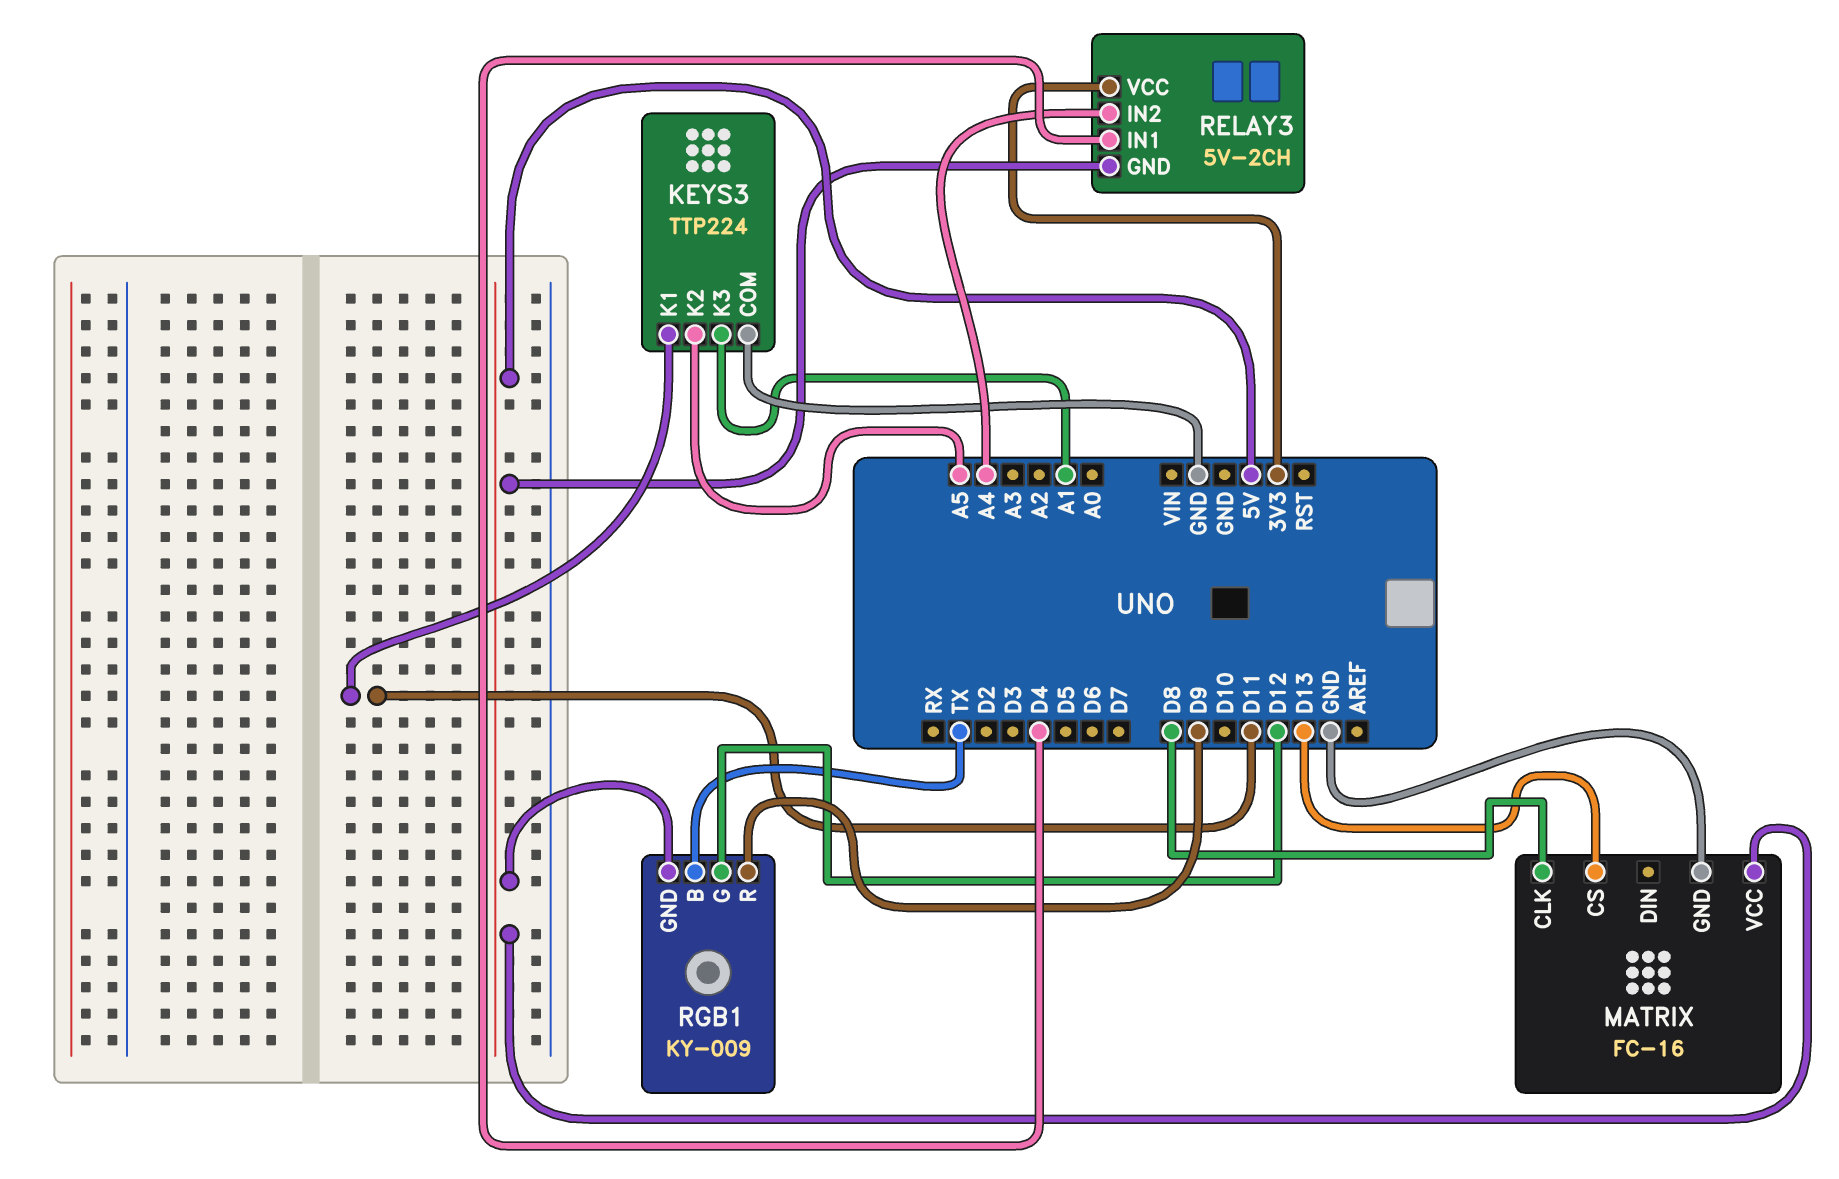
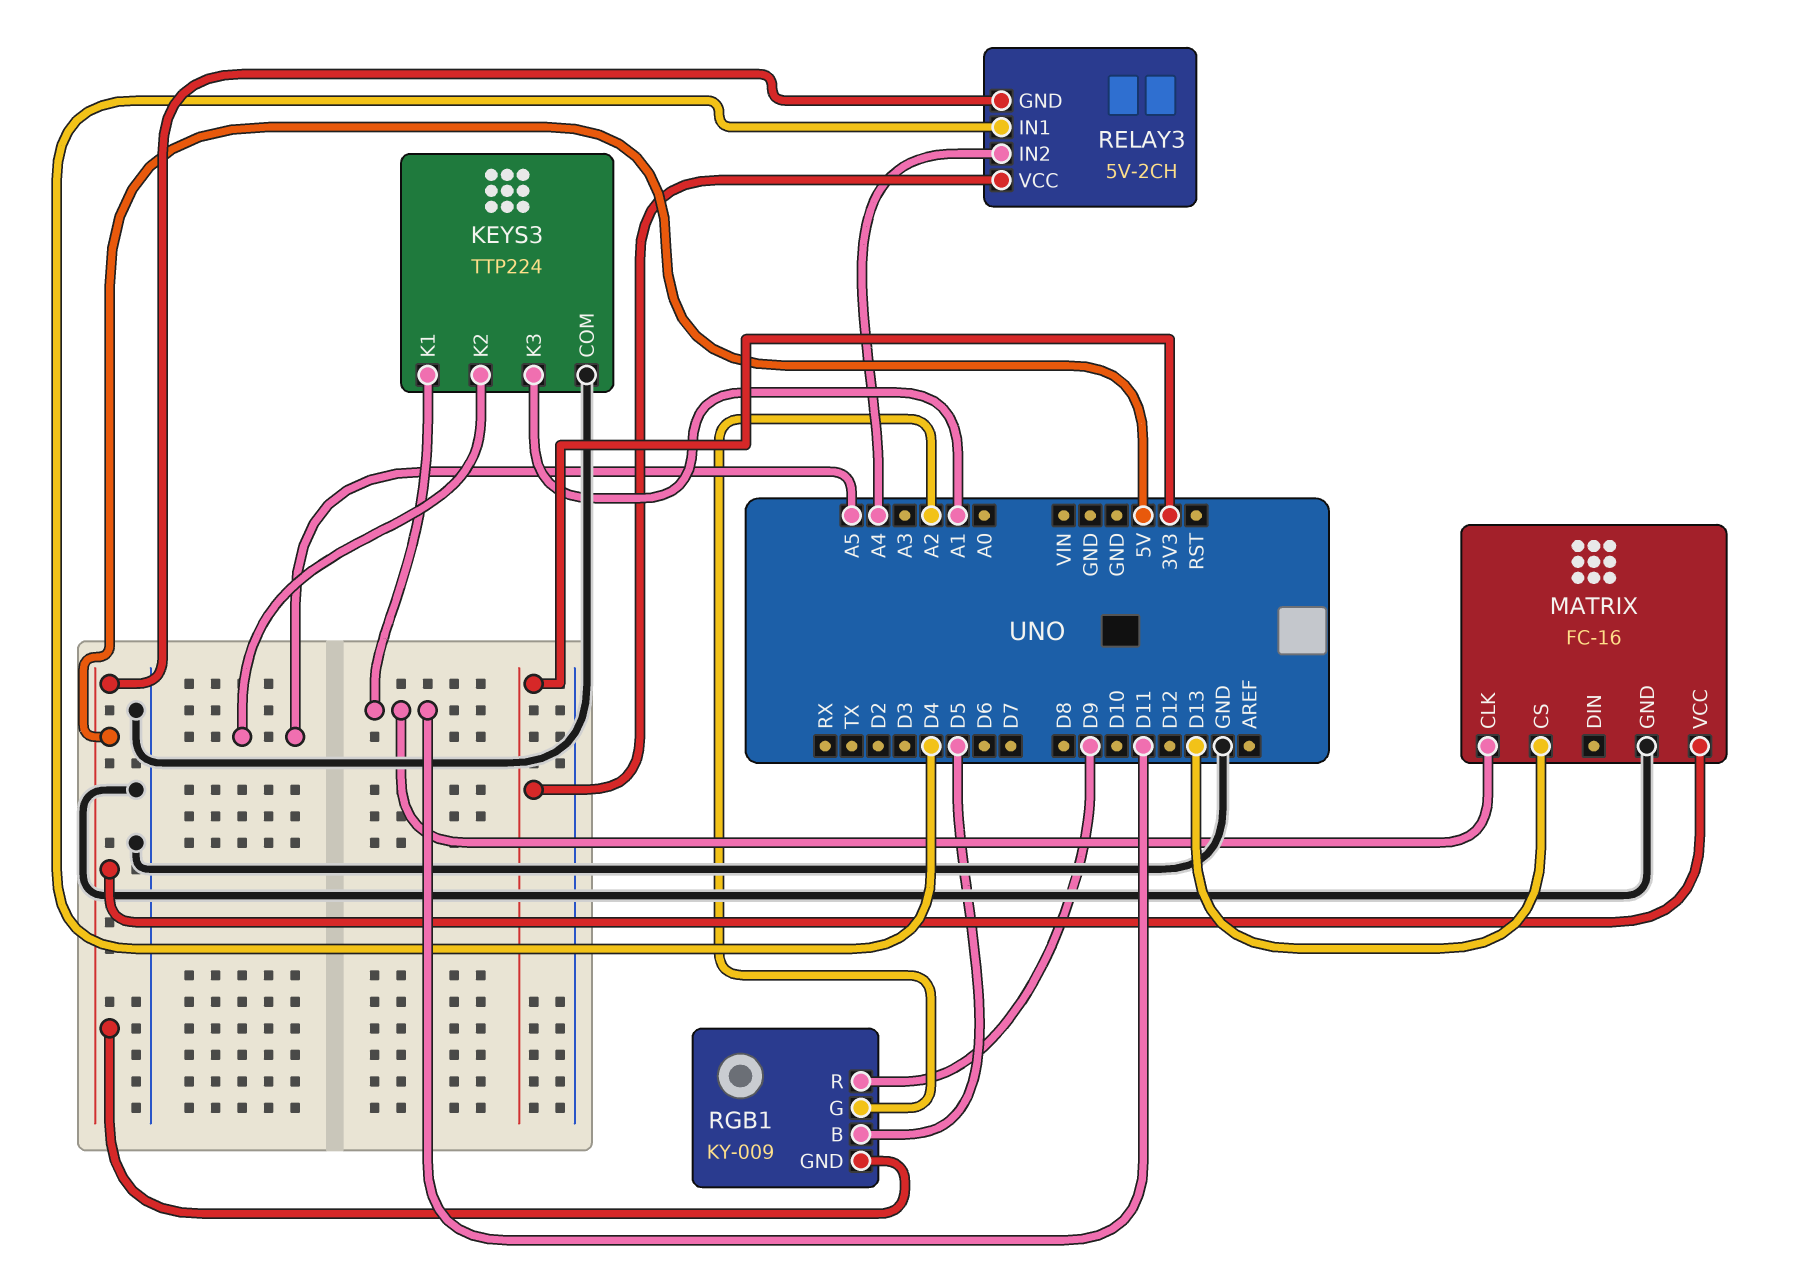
MATRIX pin CLK: D8 -> D11
RGB1 pin B: TX -> D5
RGB1 pin G: D12 -> A2

